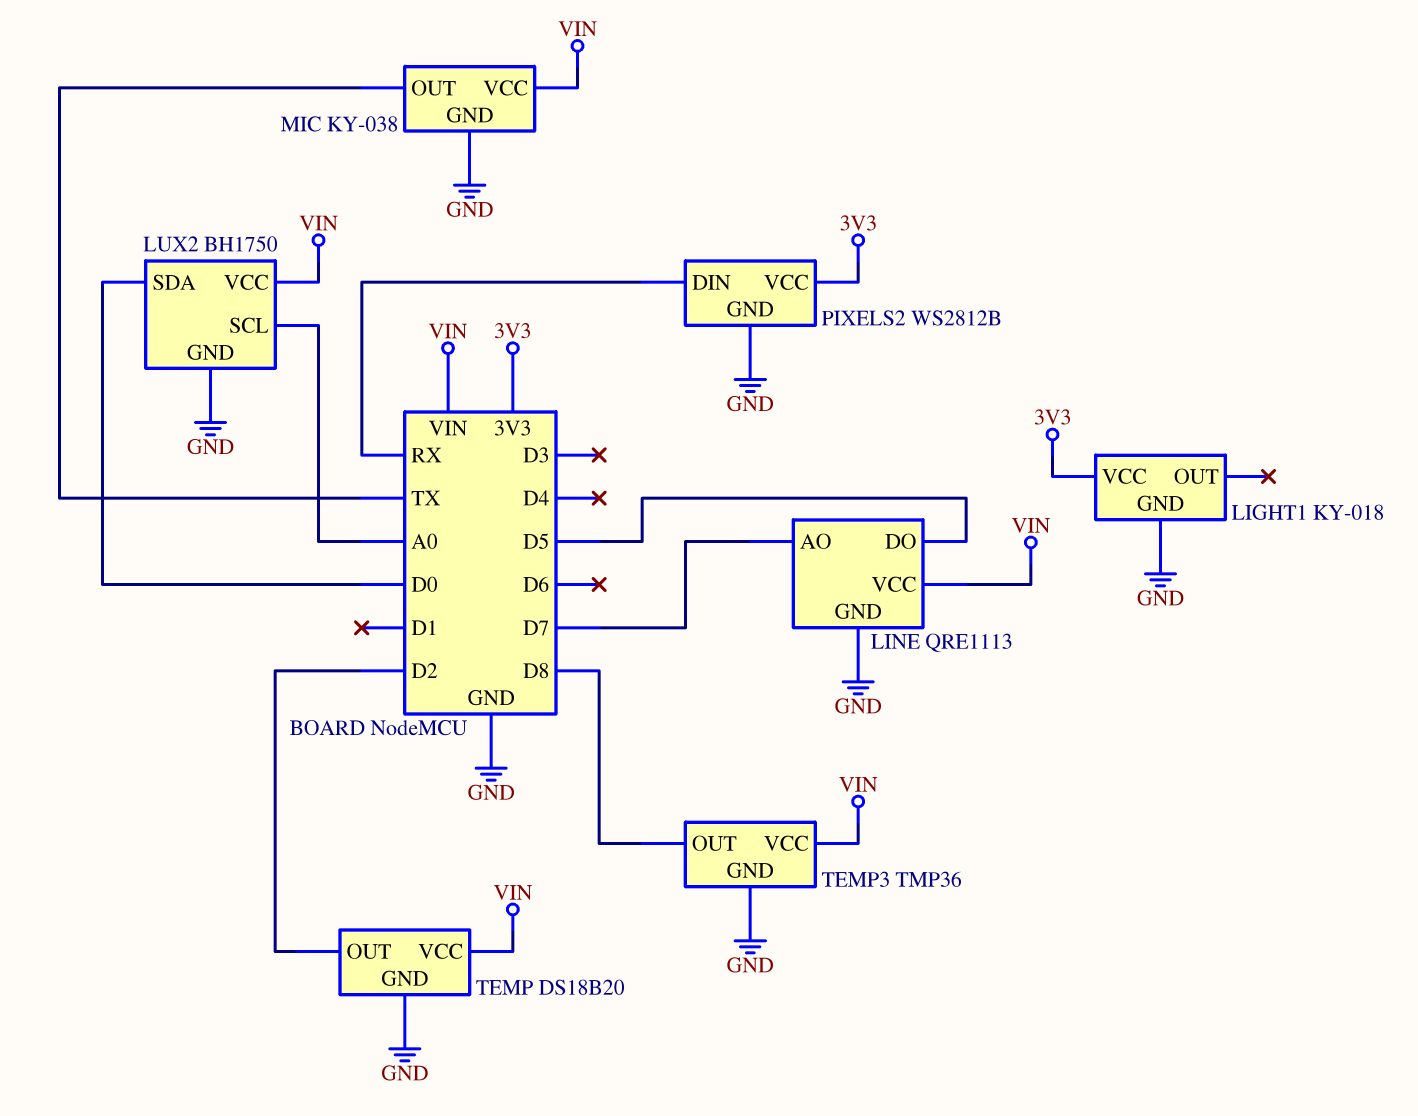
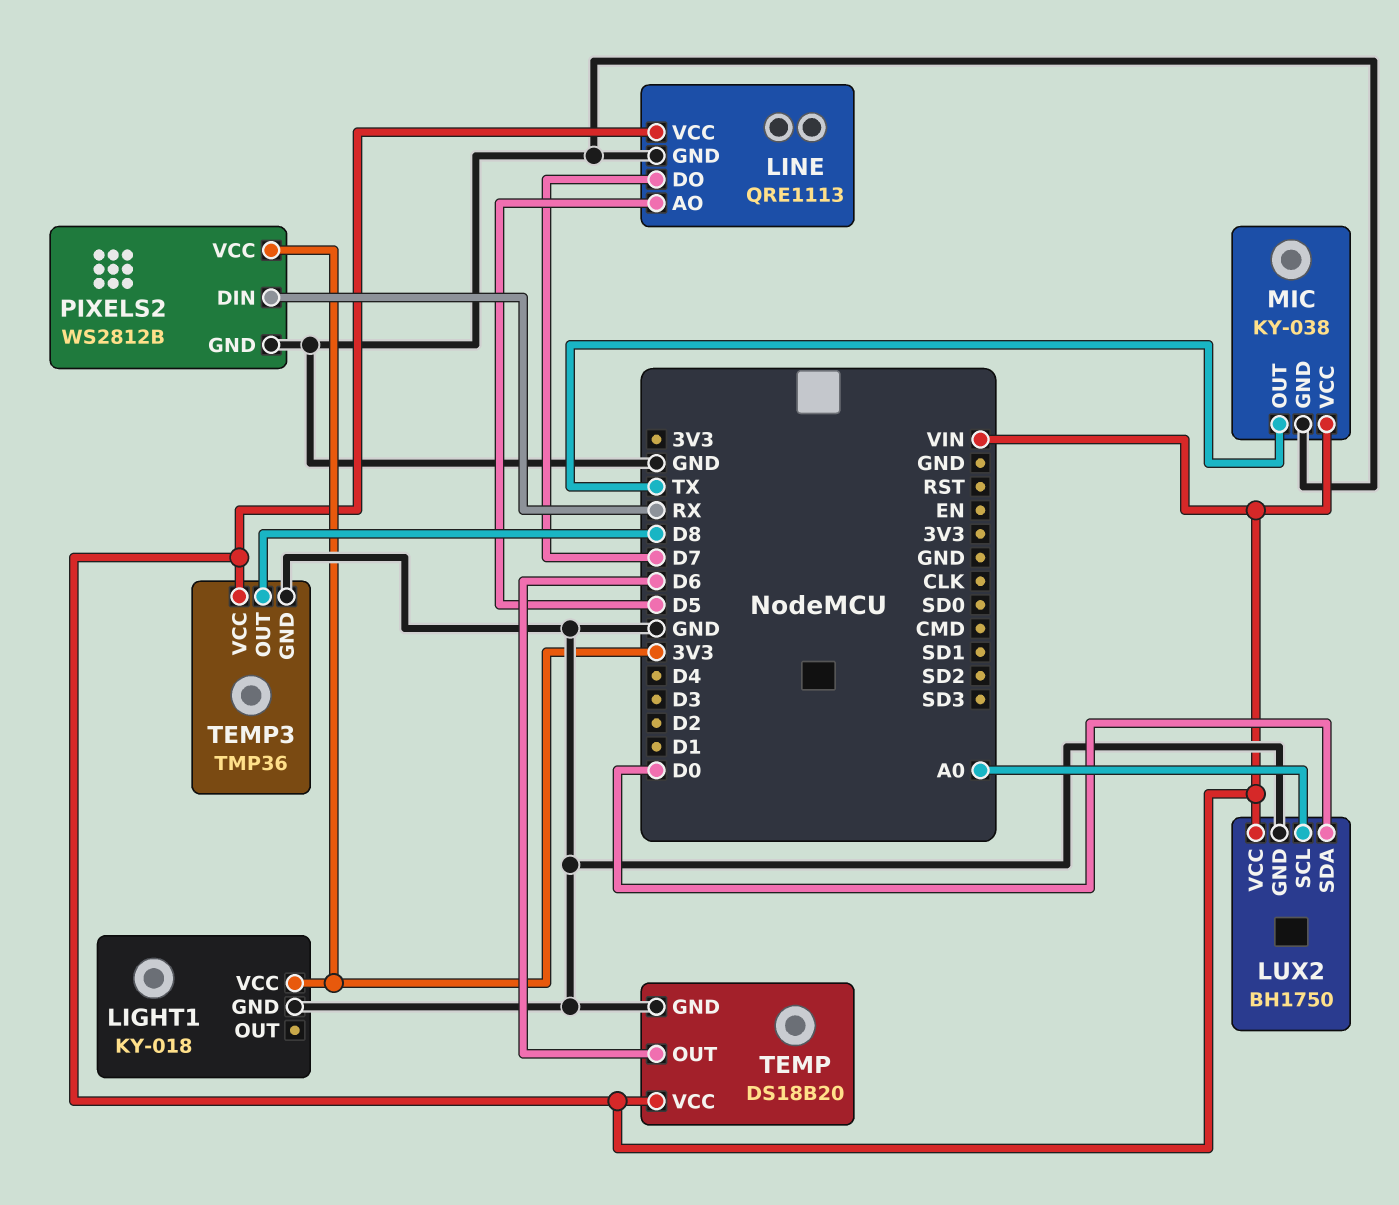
LINE pin AO: D7 -> D5
LINE pin DO: D5 -> D7
TEMP pin OUT: D2 -> D6

